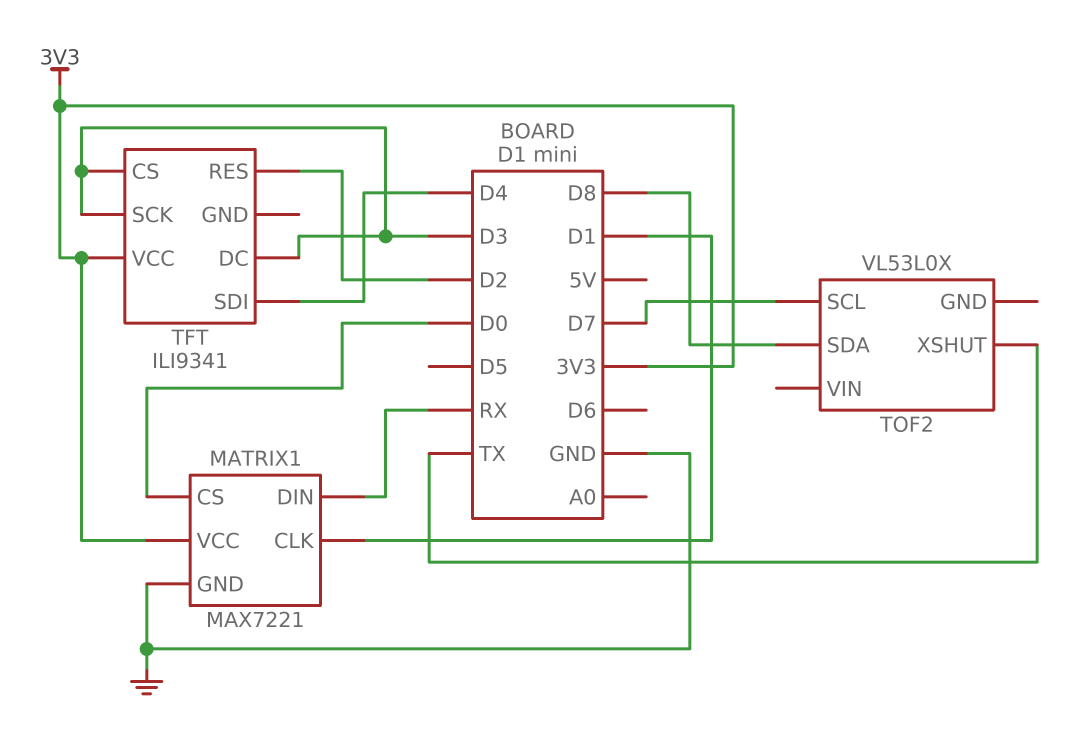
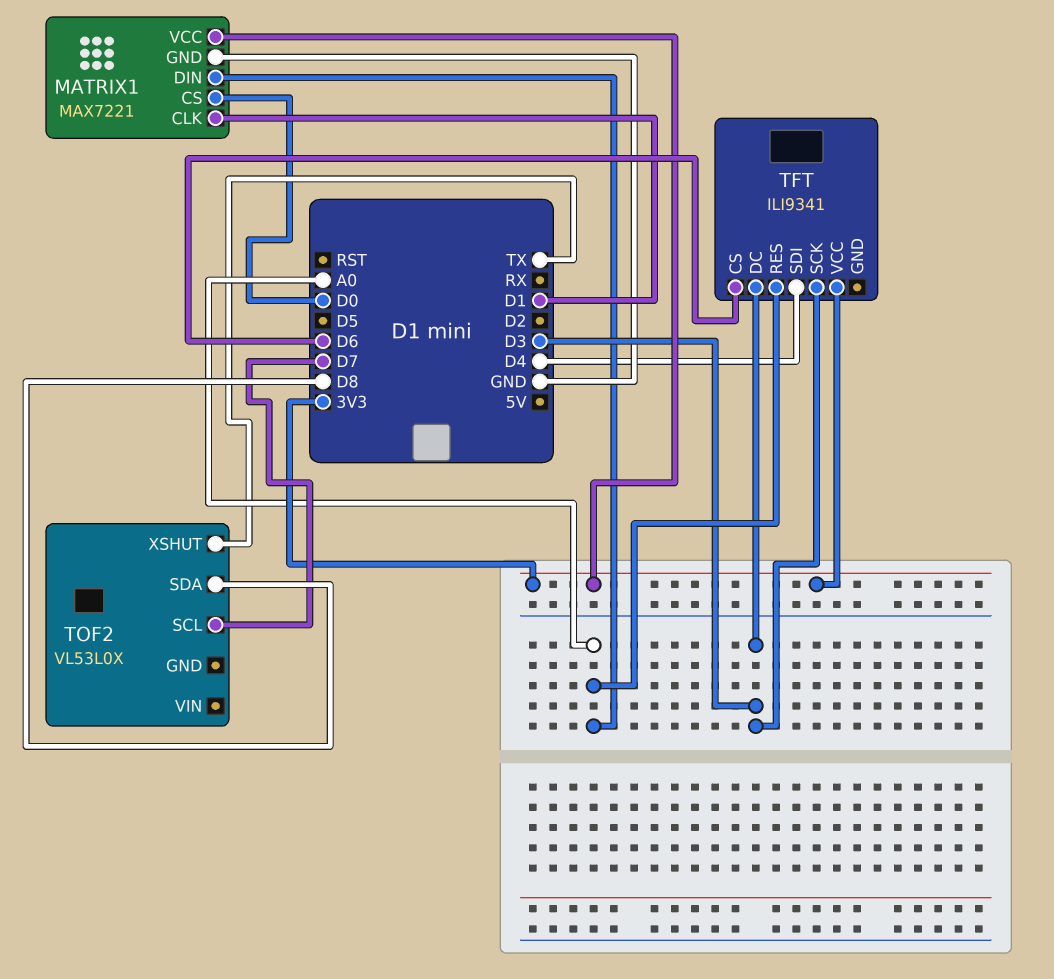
MATRIX1 pin DIN: RX -> A0
TFT pin CS: D3 -> D6
TFT pin RES: D2 -> A0

